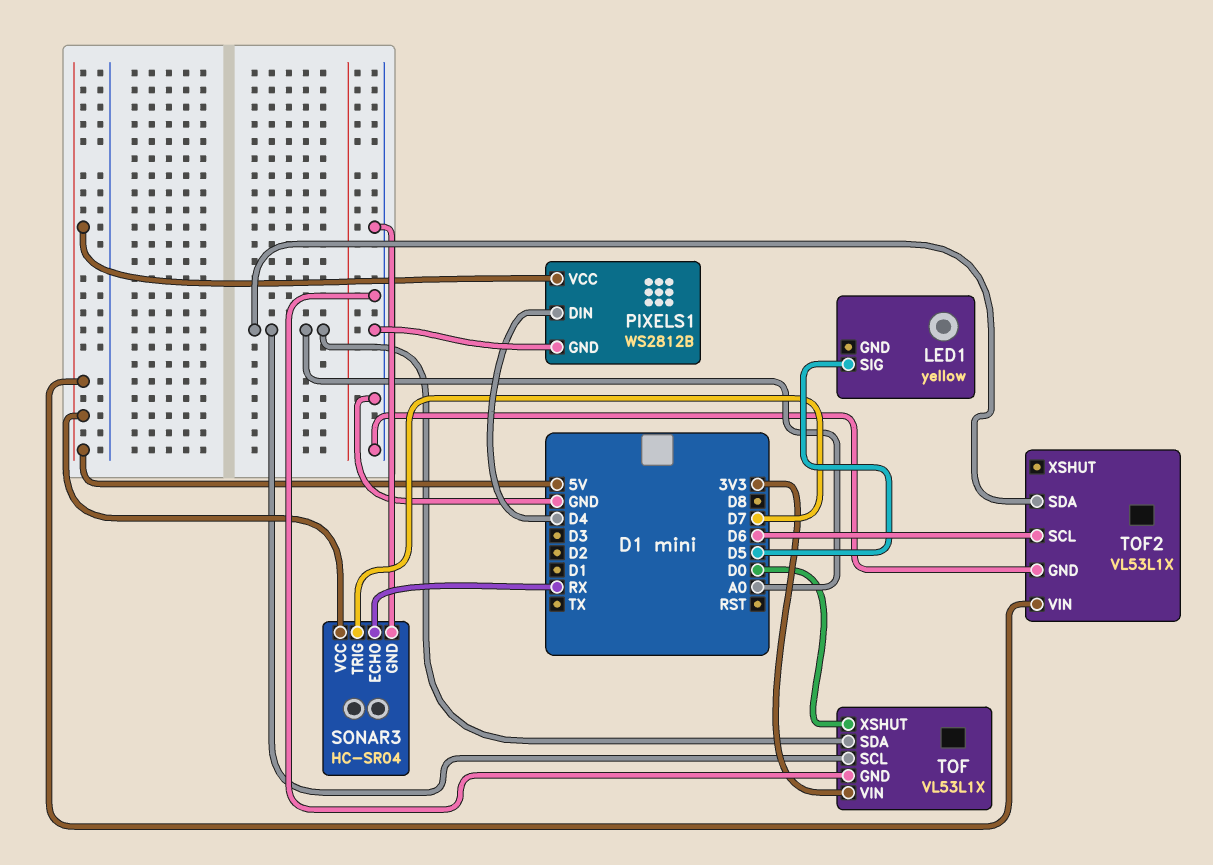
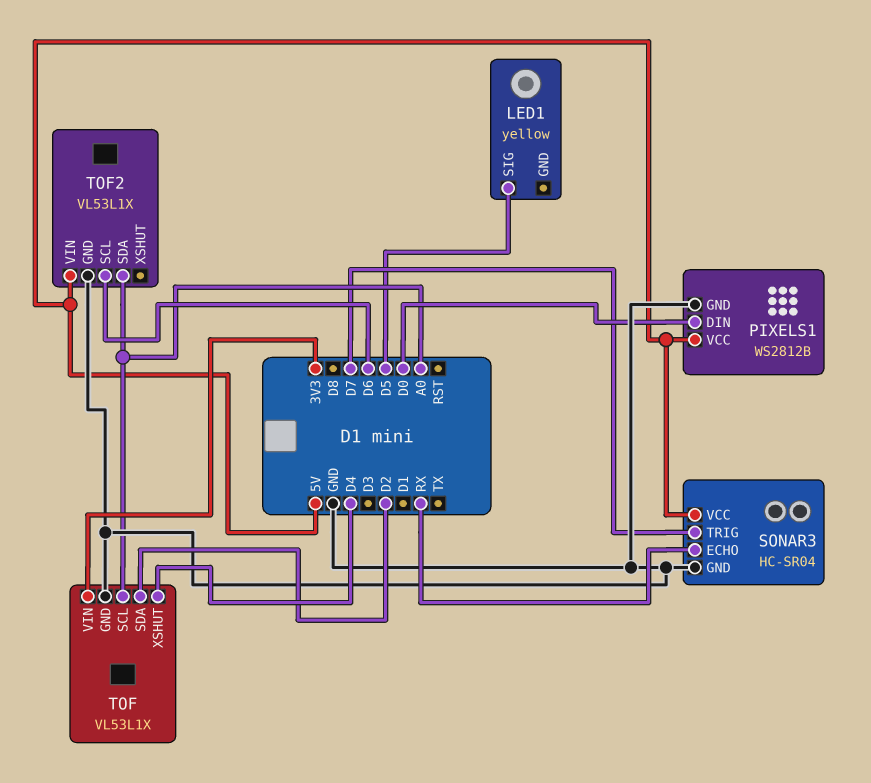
PIXELS1 pin DIN: D4 -> D0
TOF pin SDA: A0 -> D2
TOF pin XSHUT: D0 -> D4

